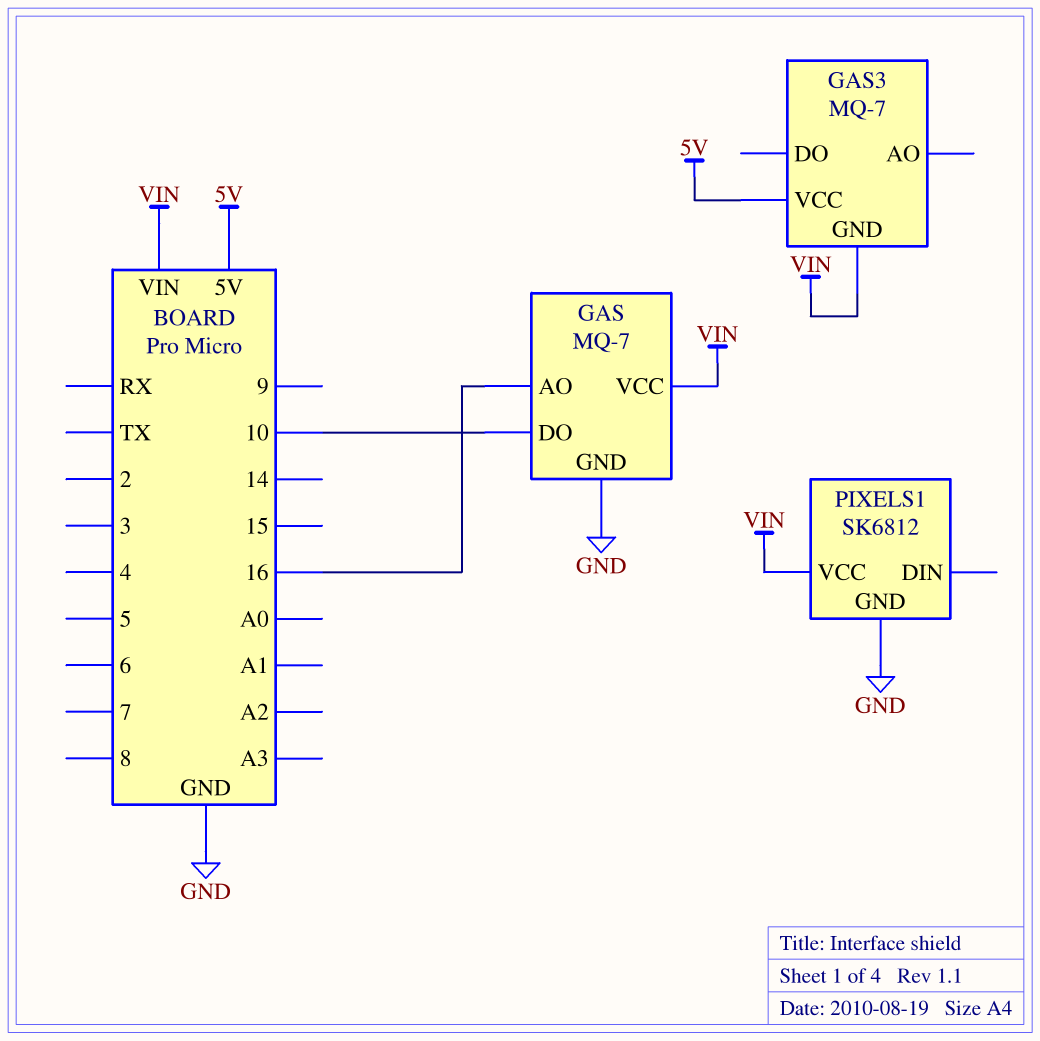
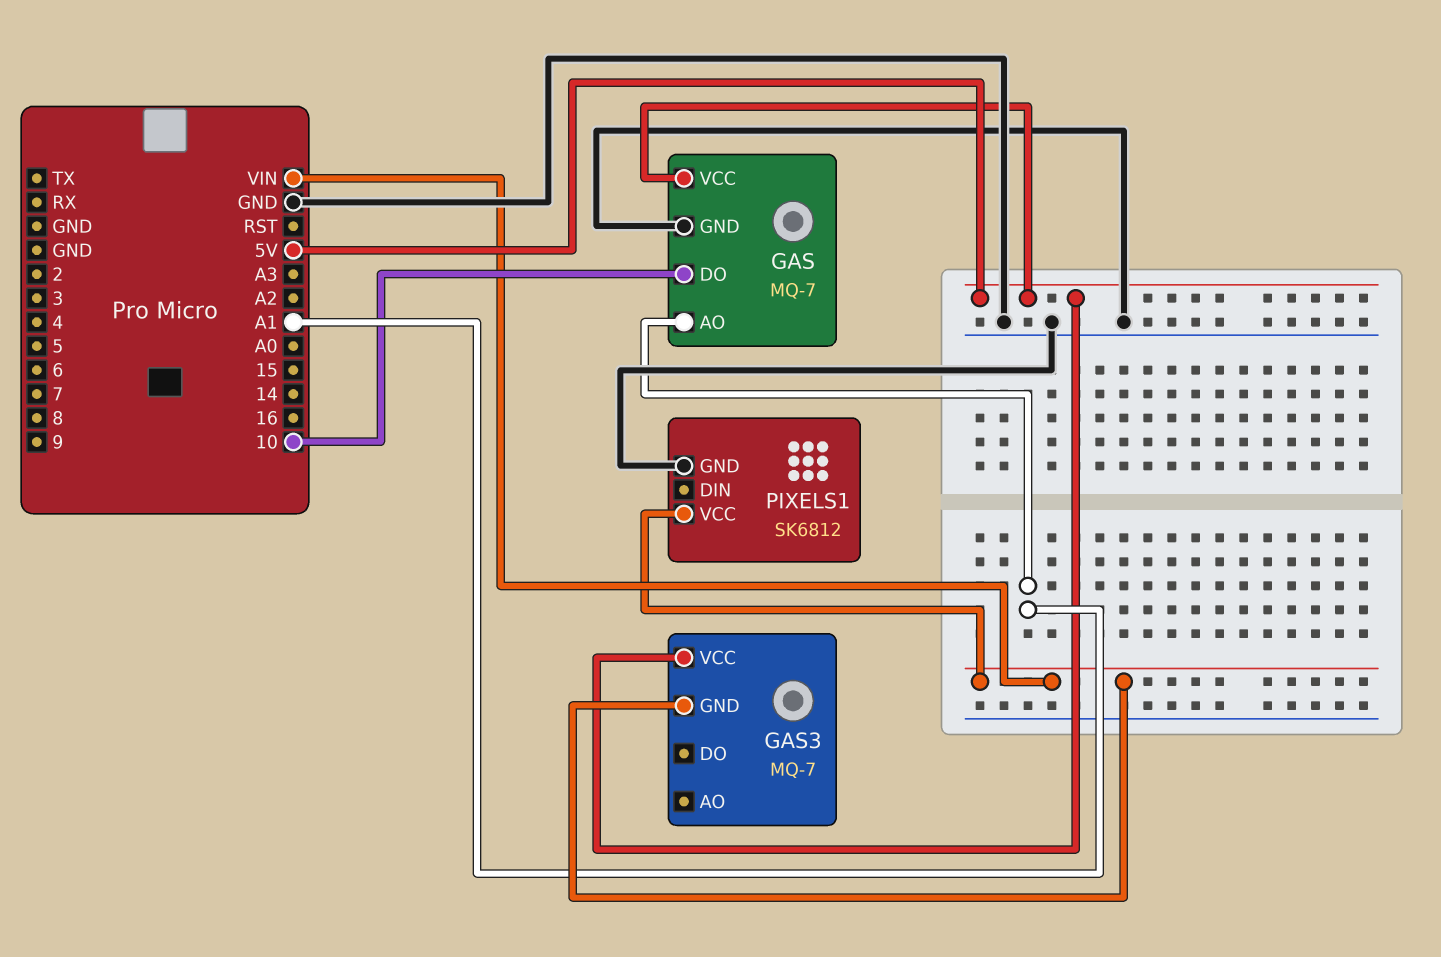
GAS pin AO: 16 -> A1
GAS pin VCC: VIN -> 5V

